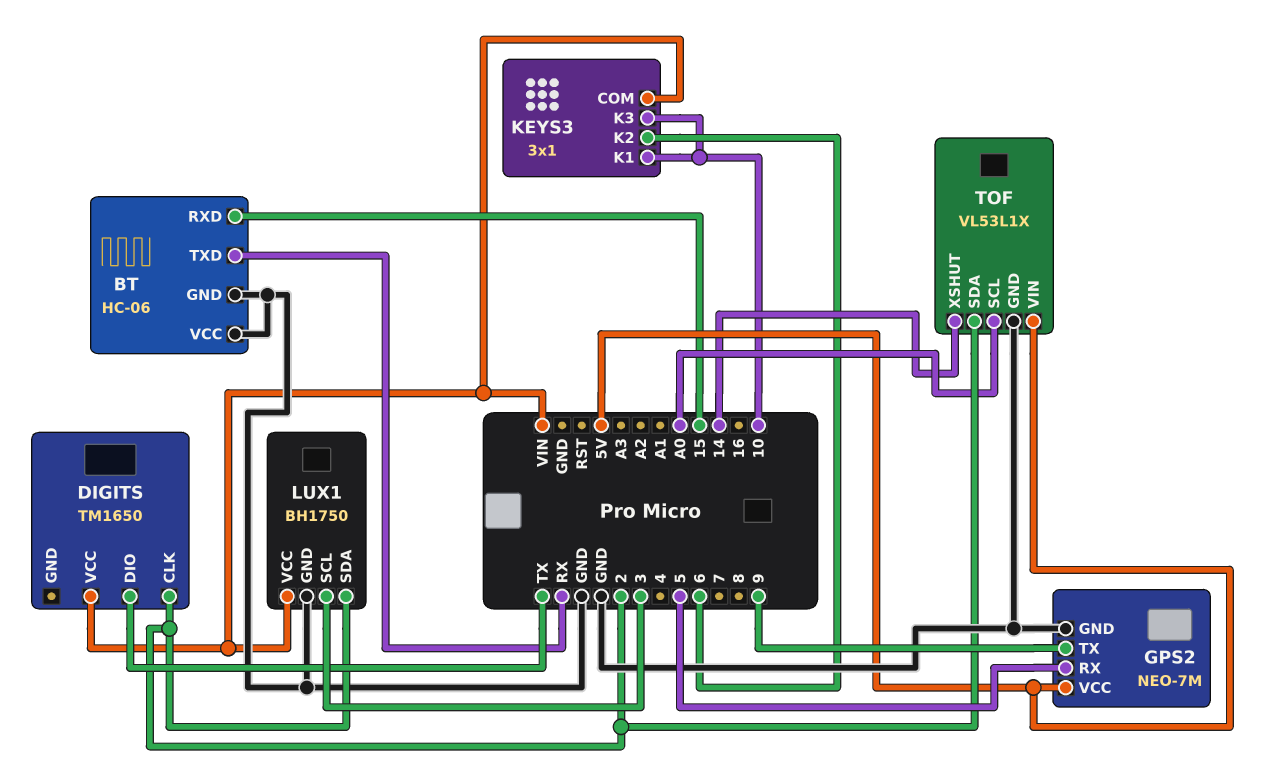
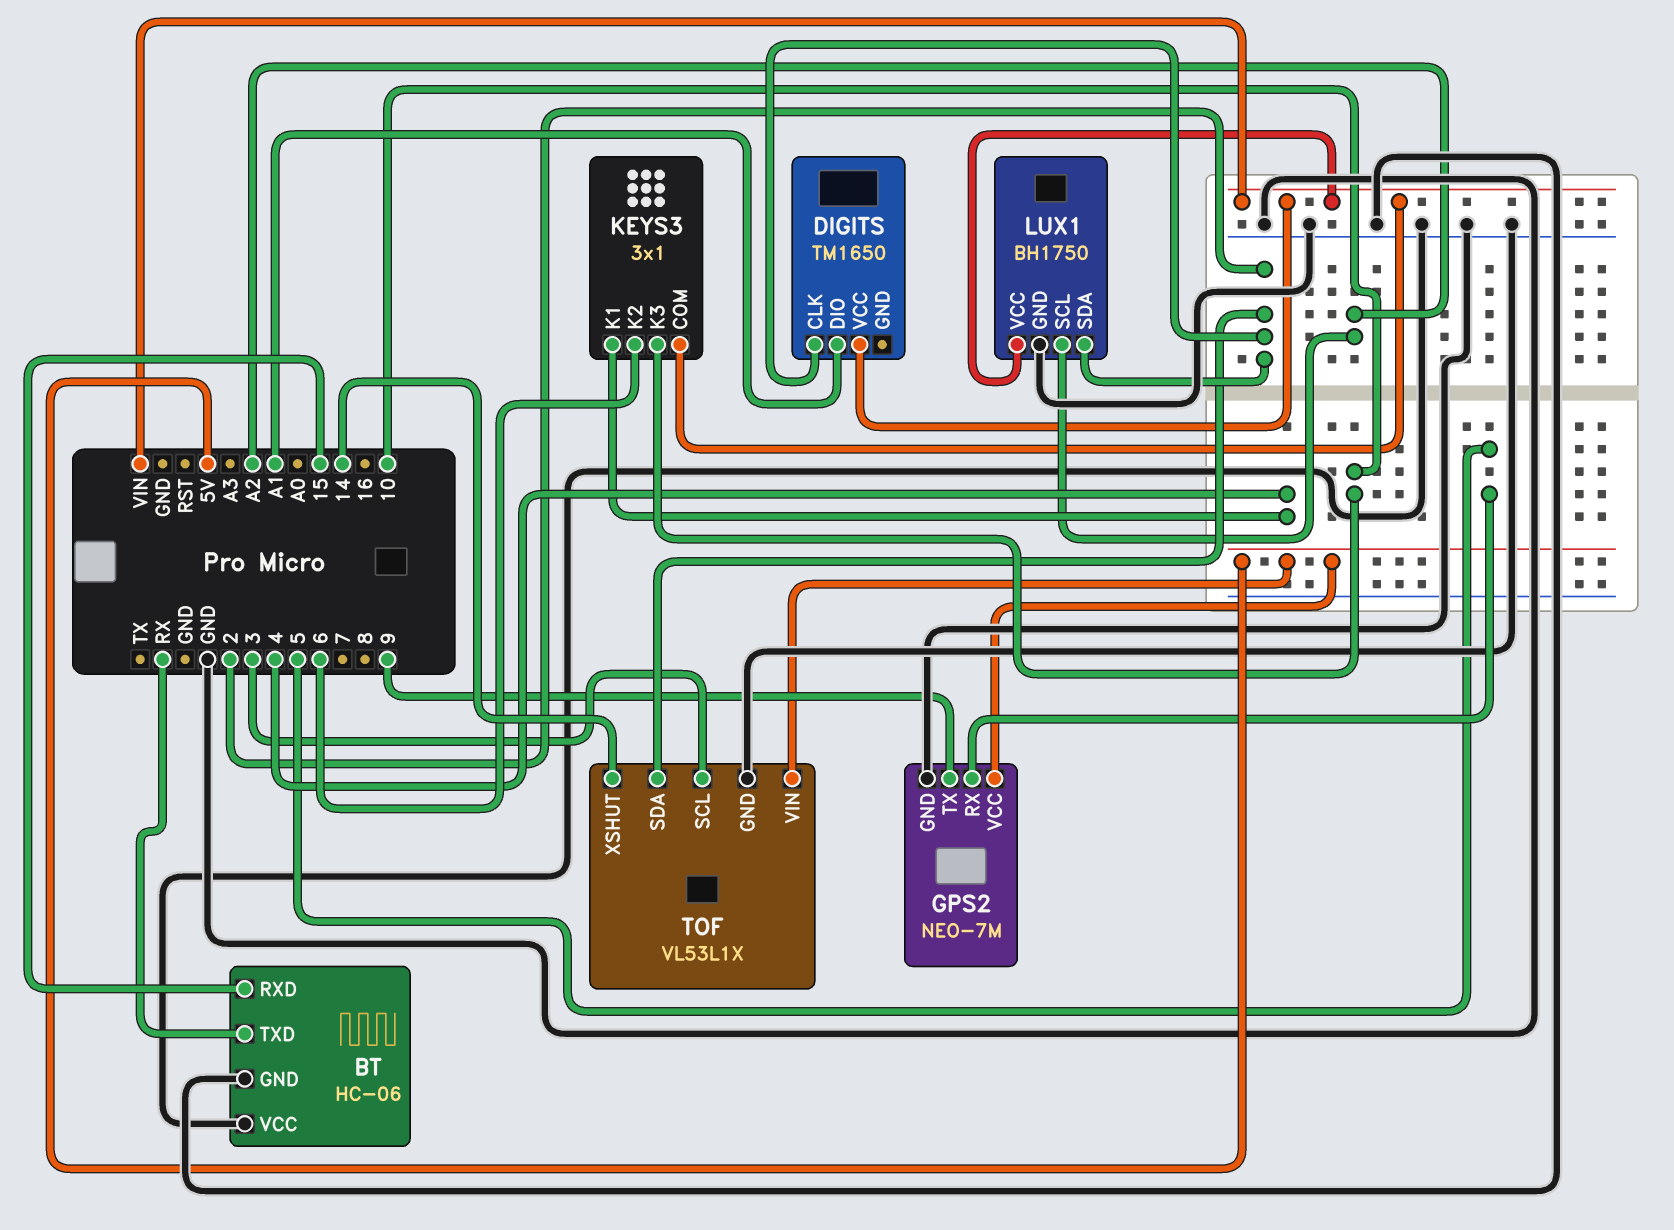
DIGITS pin DIO: TX -> A1
KEYS3 pin K1: 10 -> 4
LUX1 pin SCL: 3 -> A2
TOF pin SCL: A0 -> 3

